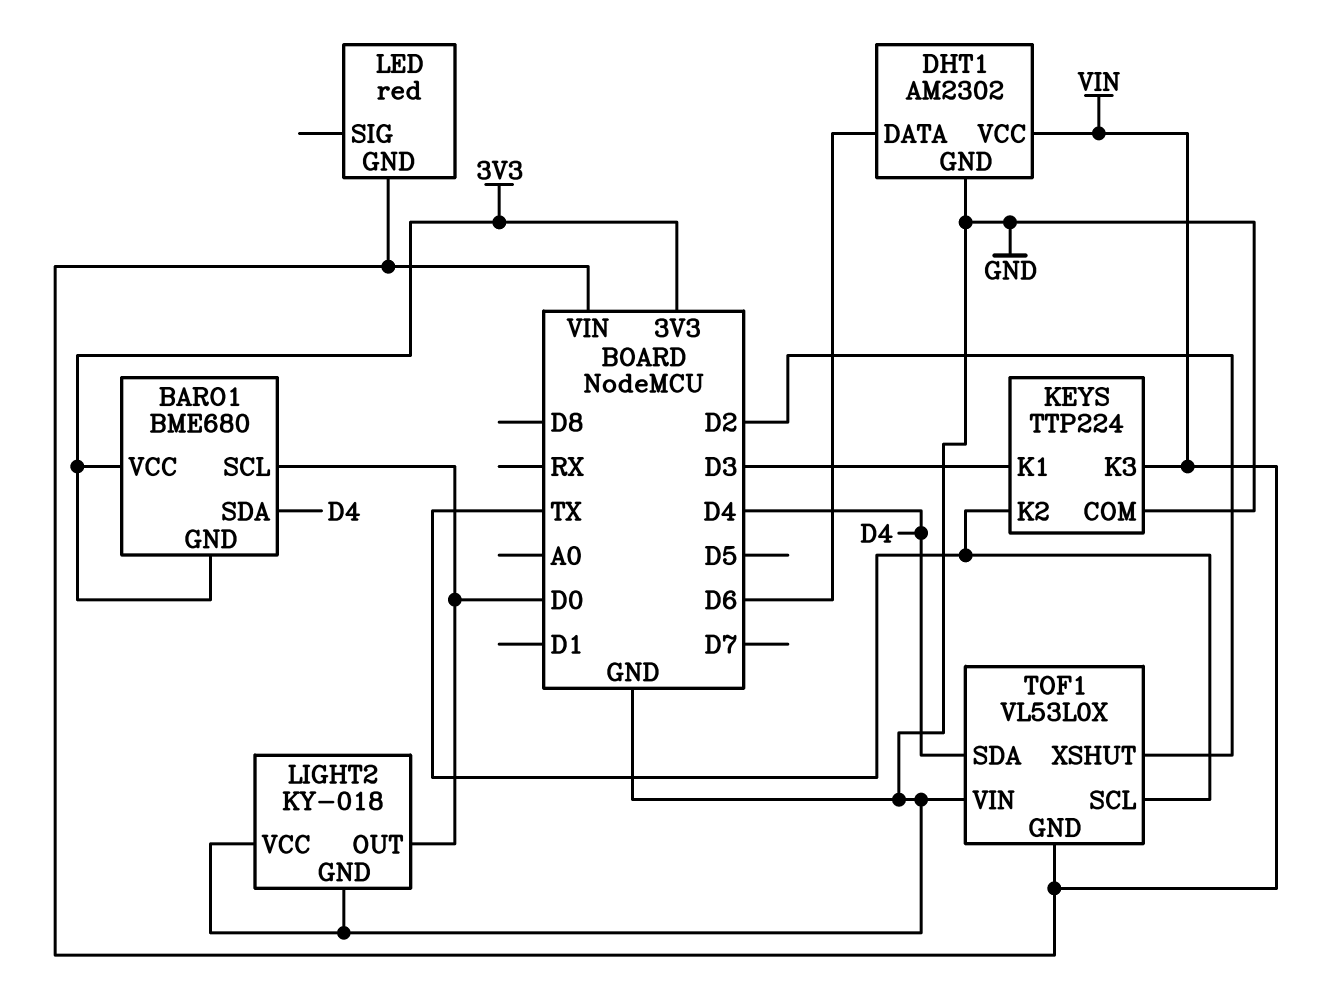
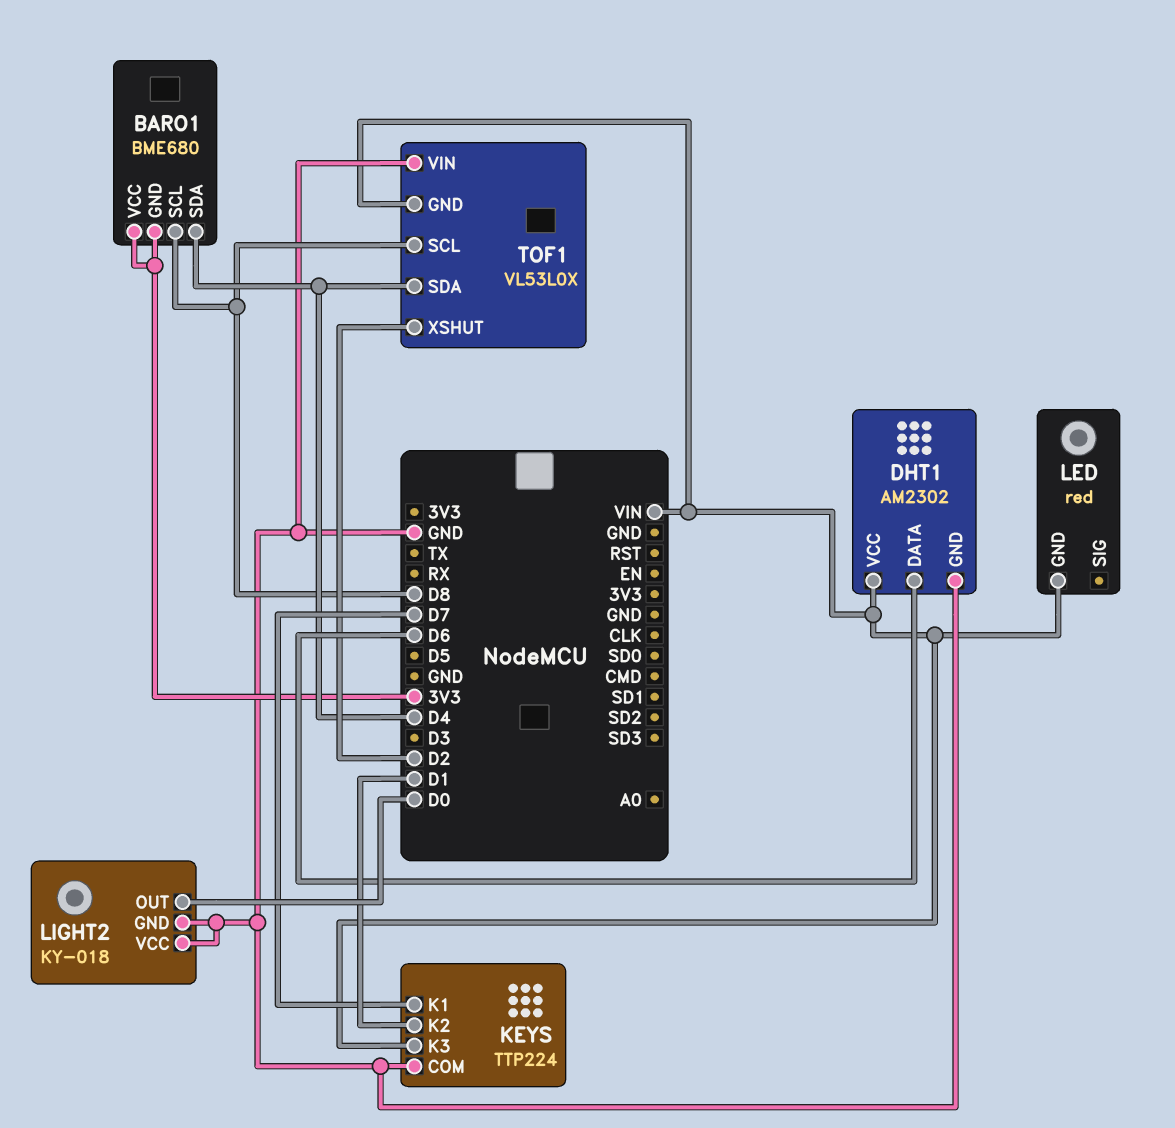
BARO1 pin SCL: D0 -> D8
KEYS pin K1: D3 -> D7
KEYS pin K2: TX -> D1
TOF1 pin SCL: TX -> D8

